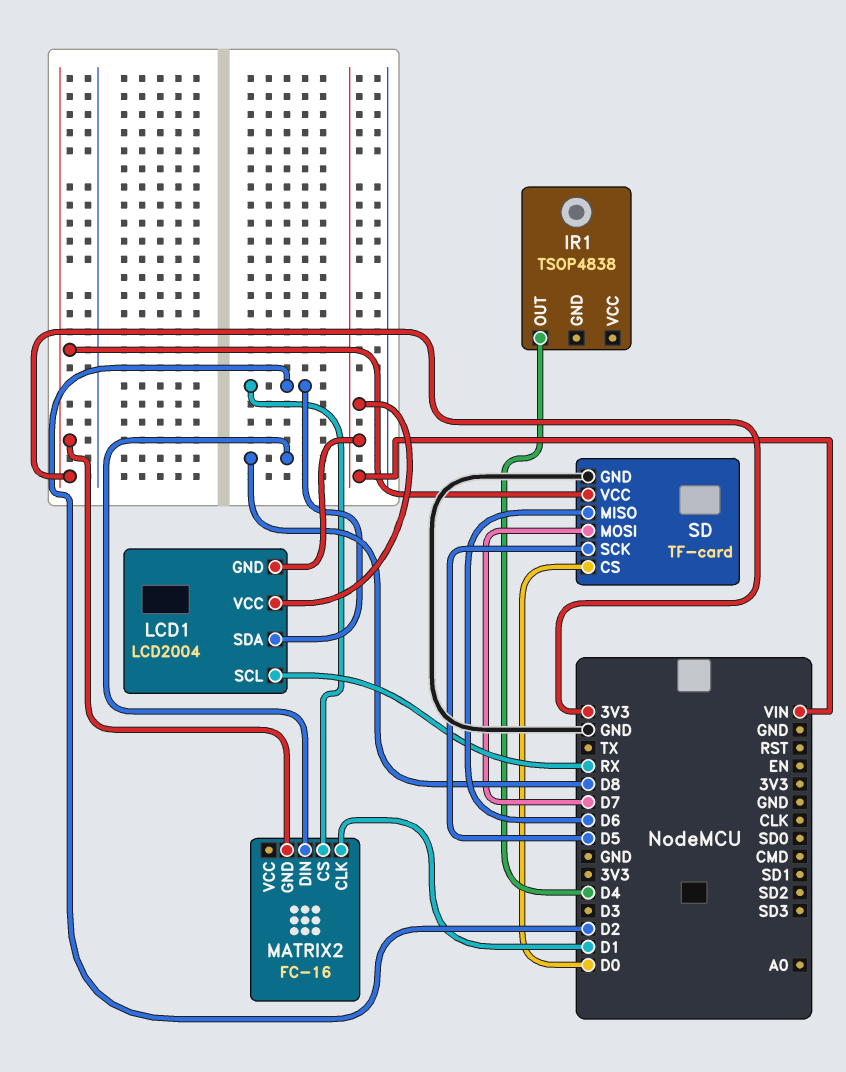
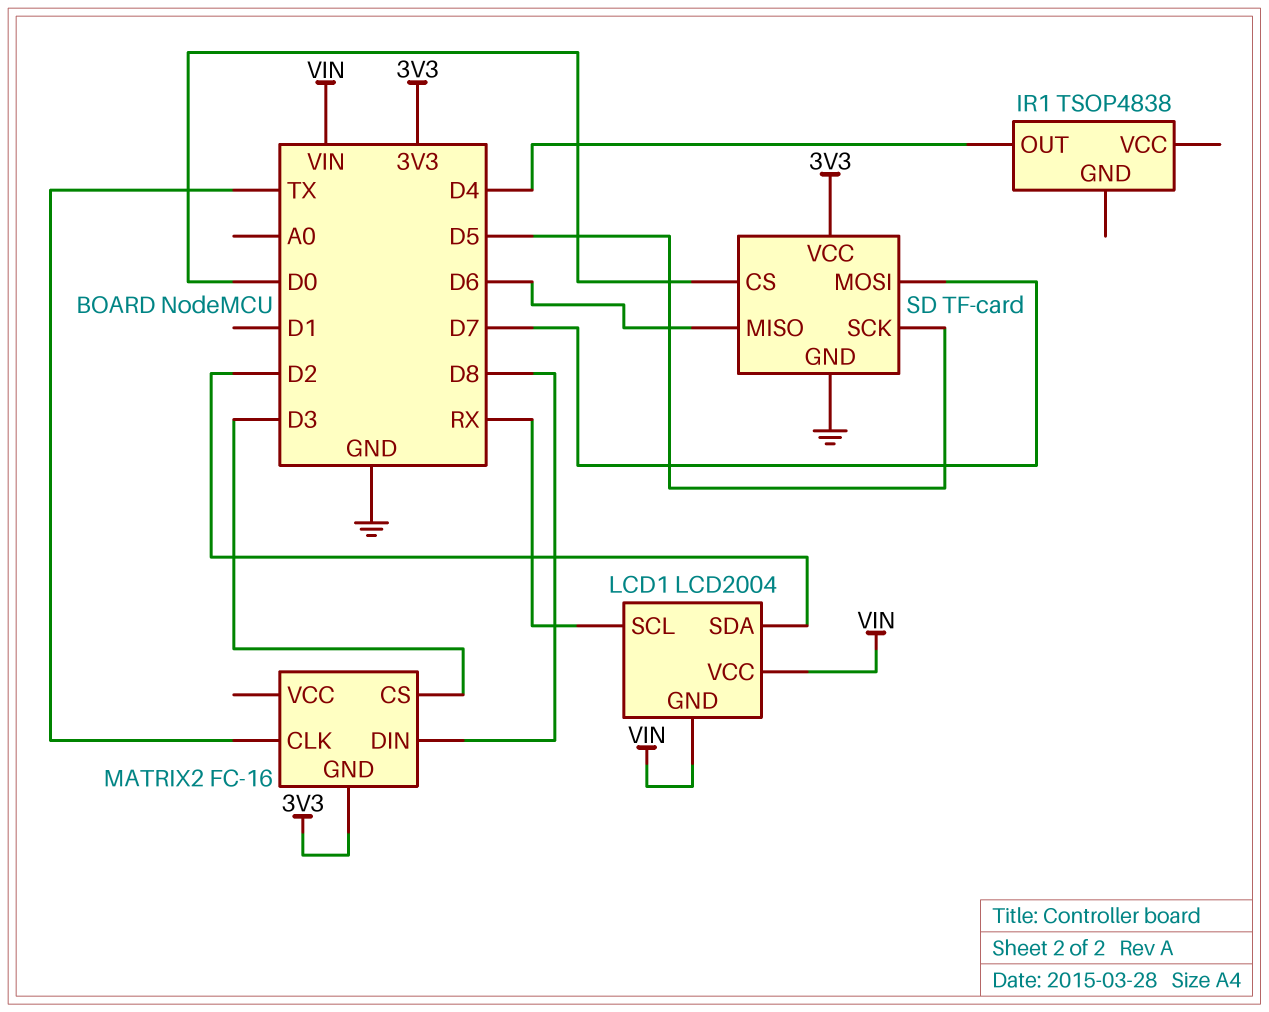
MATRIX2 pin CLK: D1 -> TX
MATRIX2 pin CS: D2 -> D3

